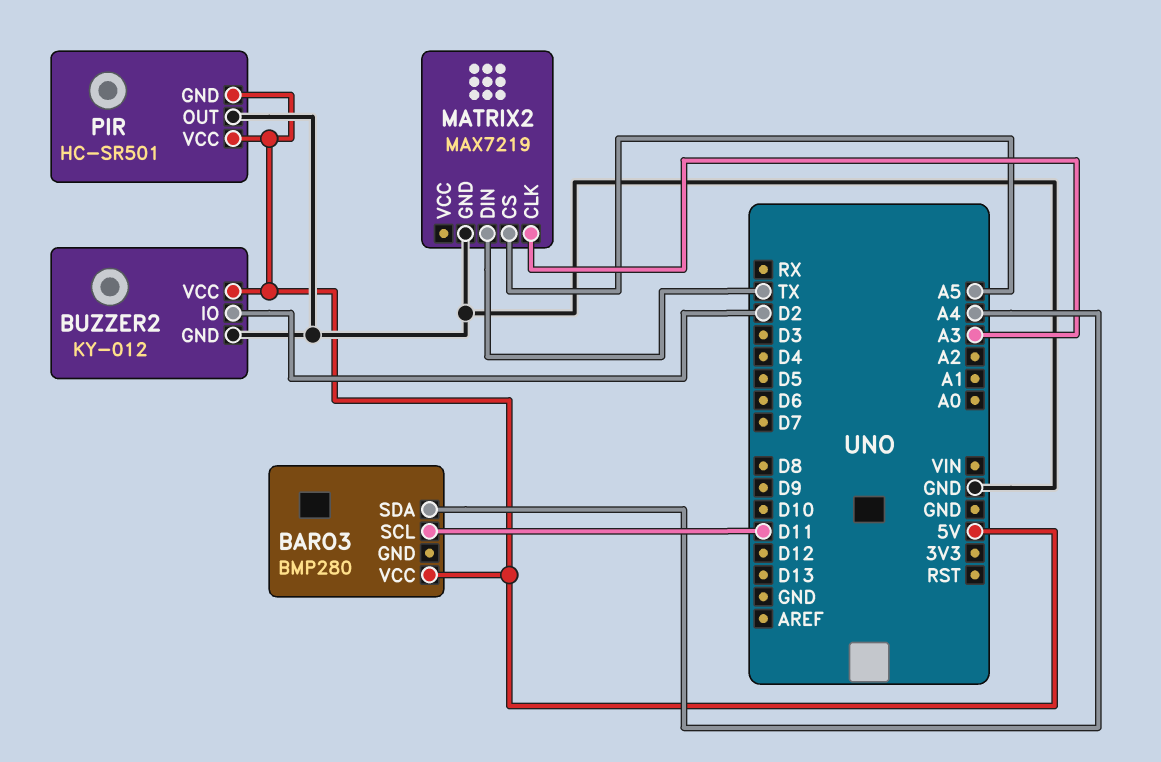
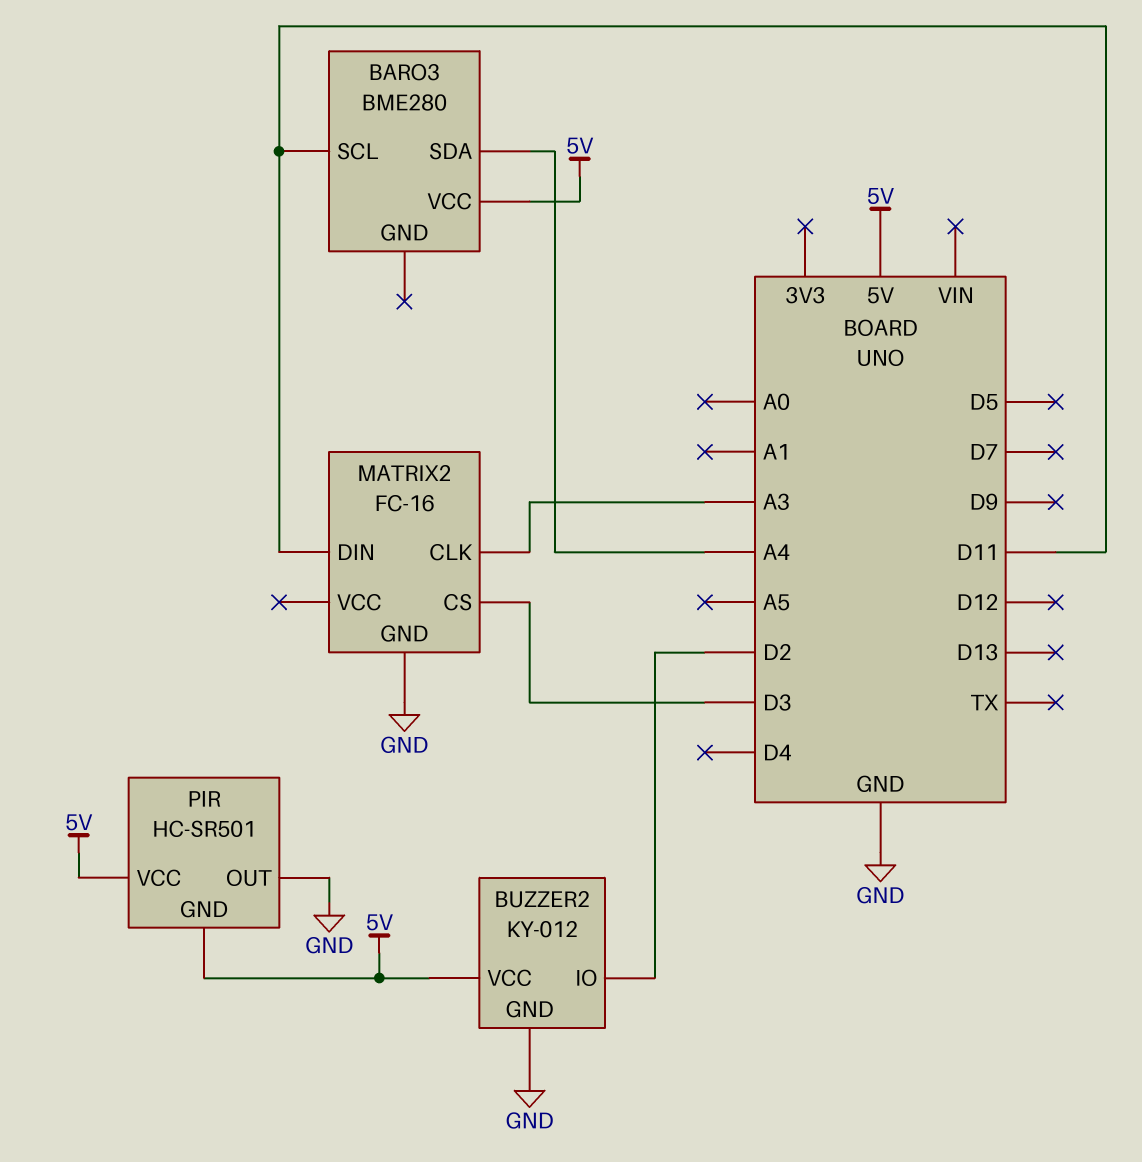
BARO3: BMP280 -> BME280
MATRIX2: MAX7219 -> FC-16
MATRIX2 pin CS: A5 -> D3
MATRIX2 pin DIN: TX -> D11

